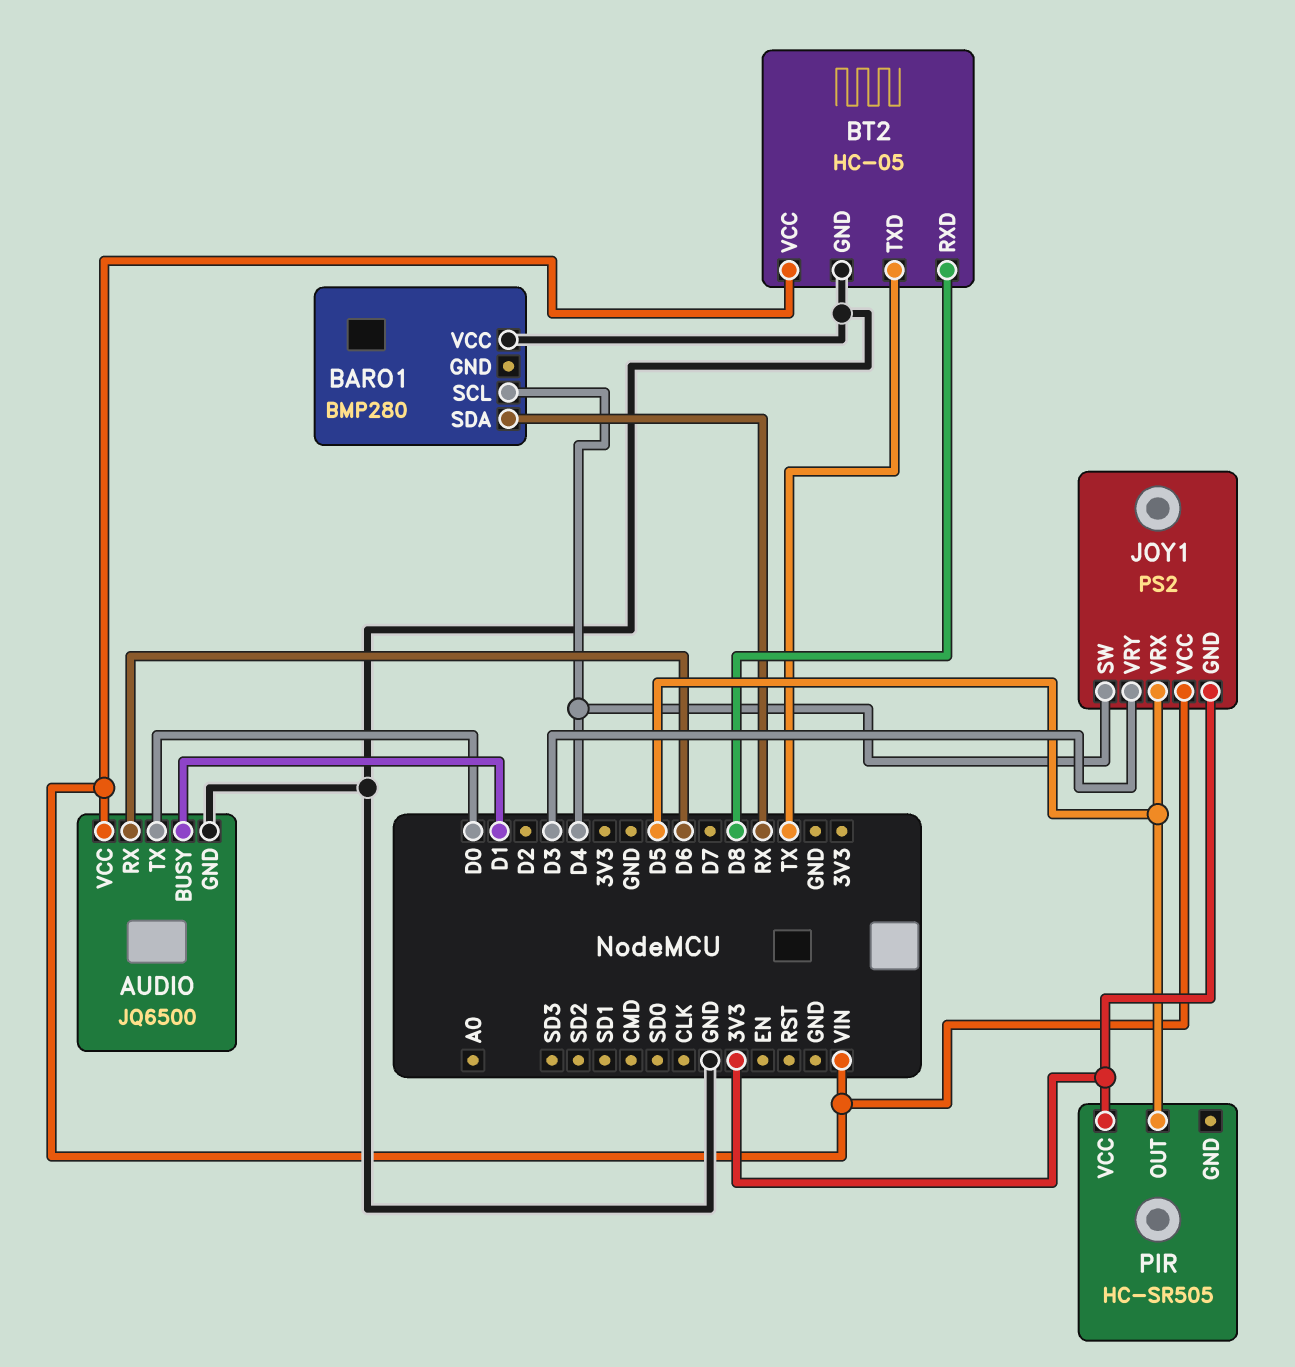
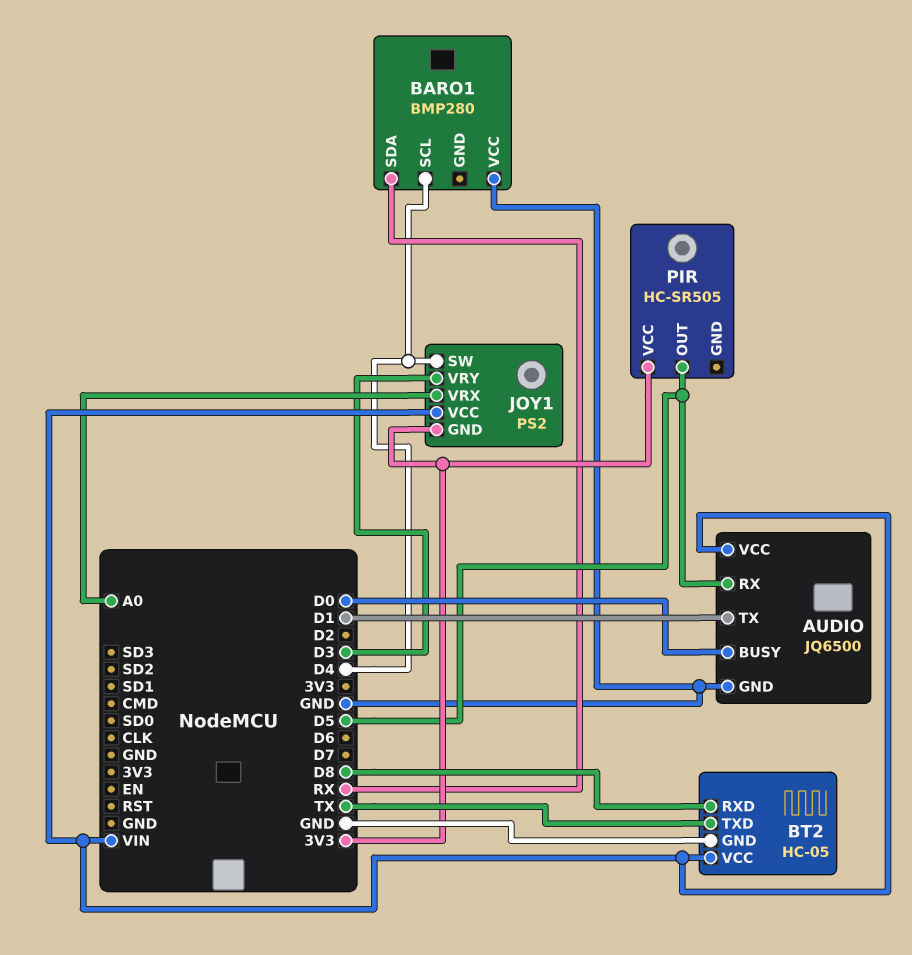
AUDIO pin BUSY: D1 -> D0
AUDIO pin RX: D6 -> D5
AUDIO pin TX: D0 -> D1
JOY1 pin VRX: D5 -> A0

